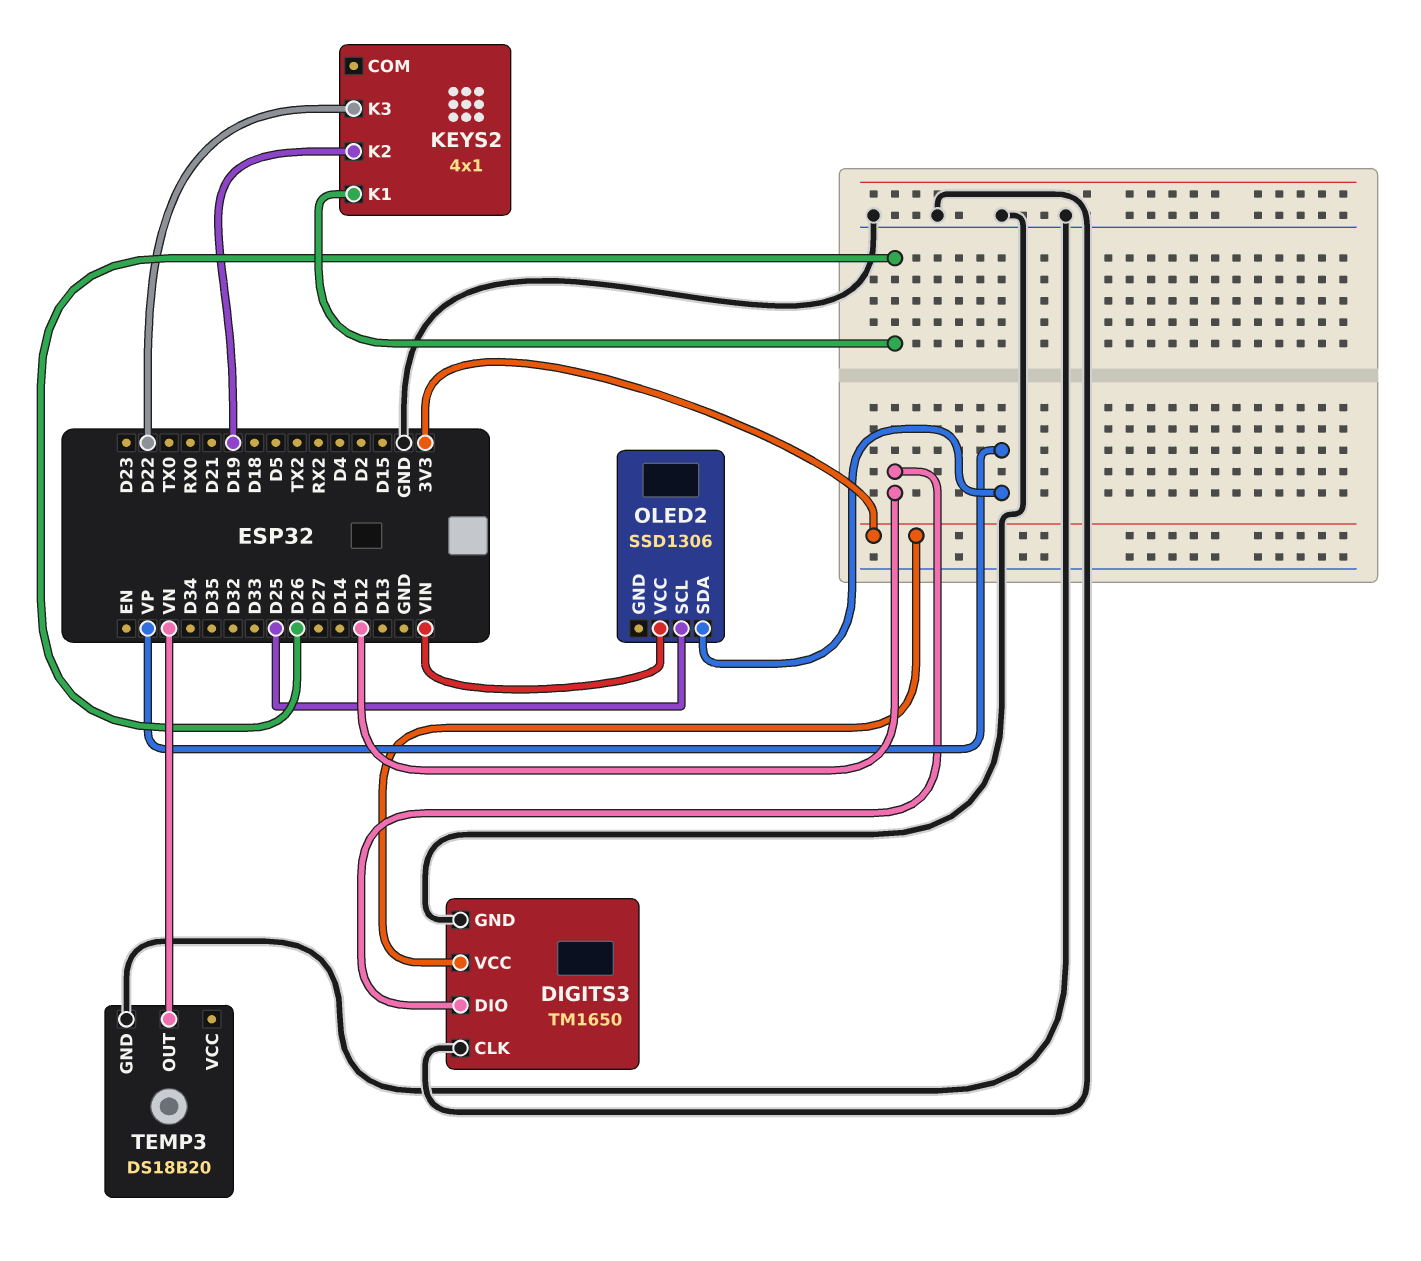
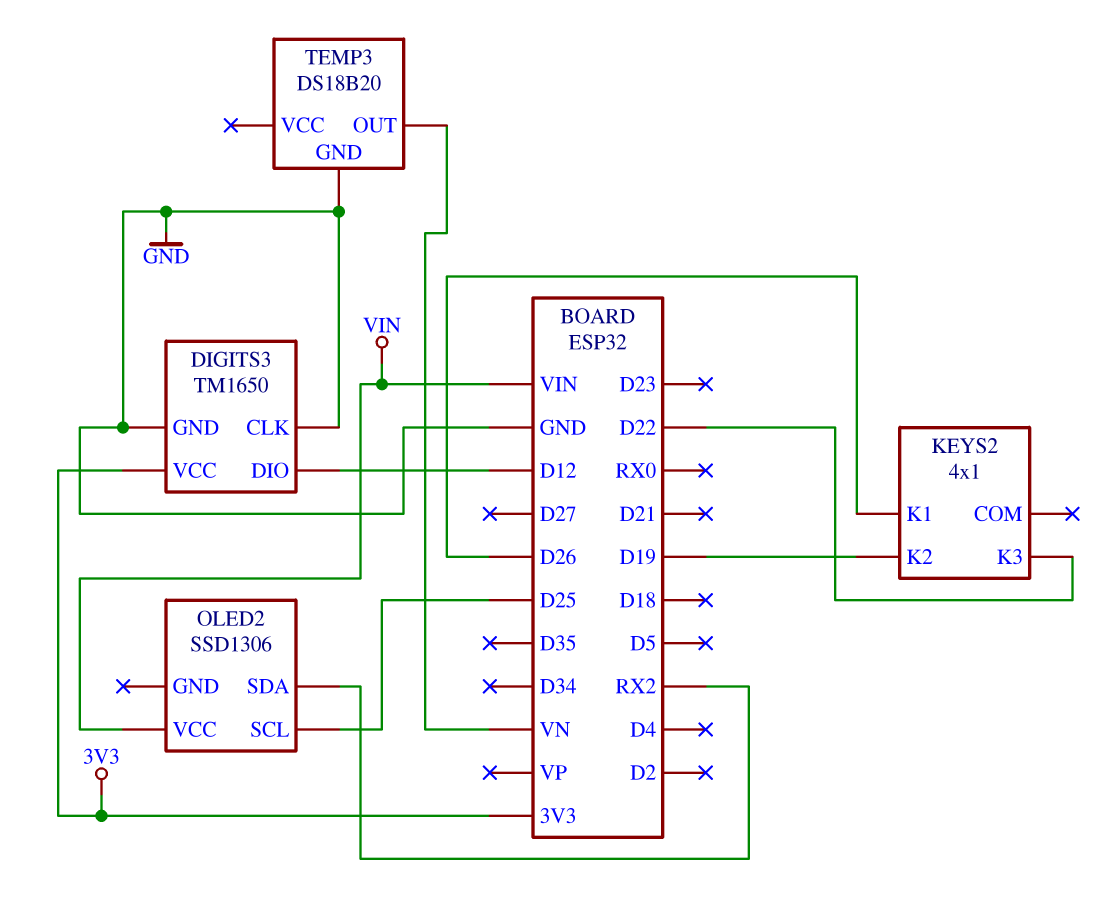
OLED2 pin SDA: VP -> RX2

